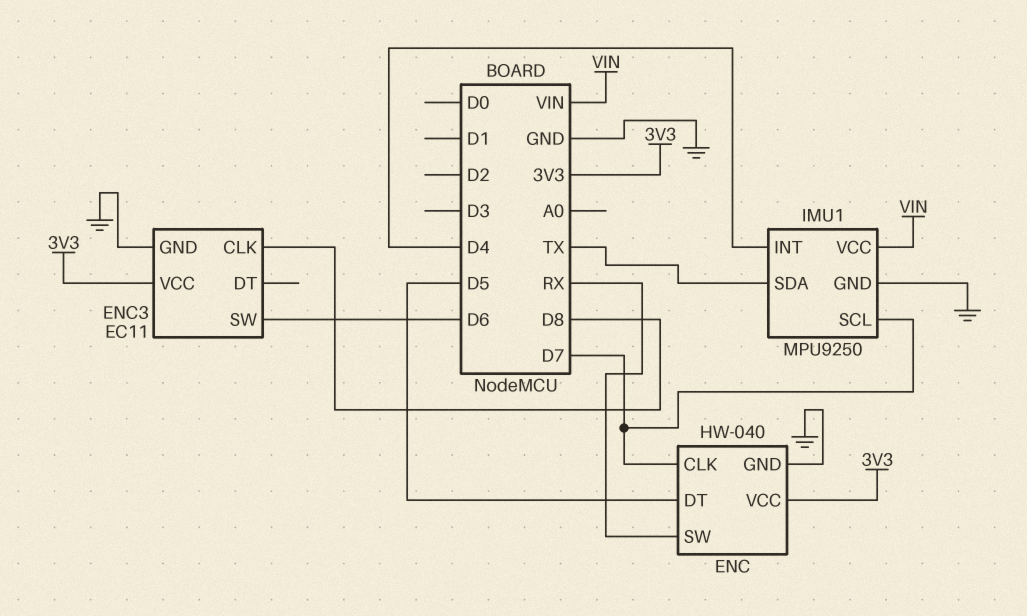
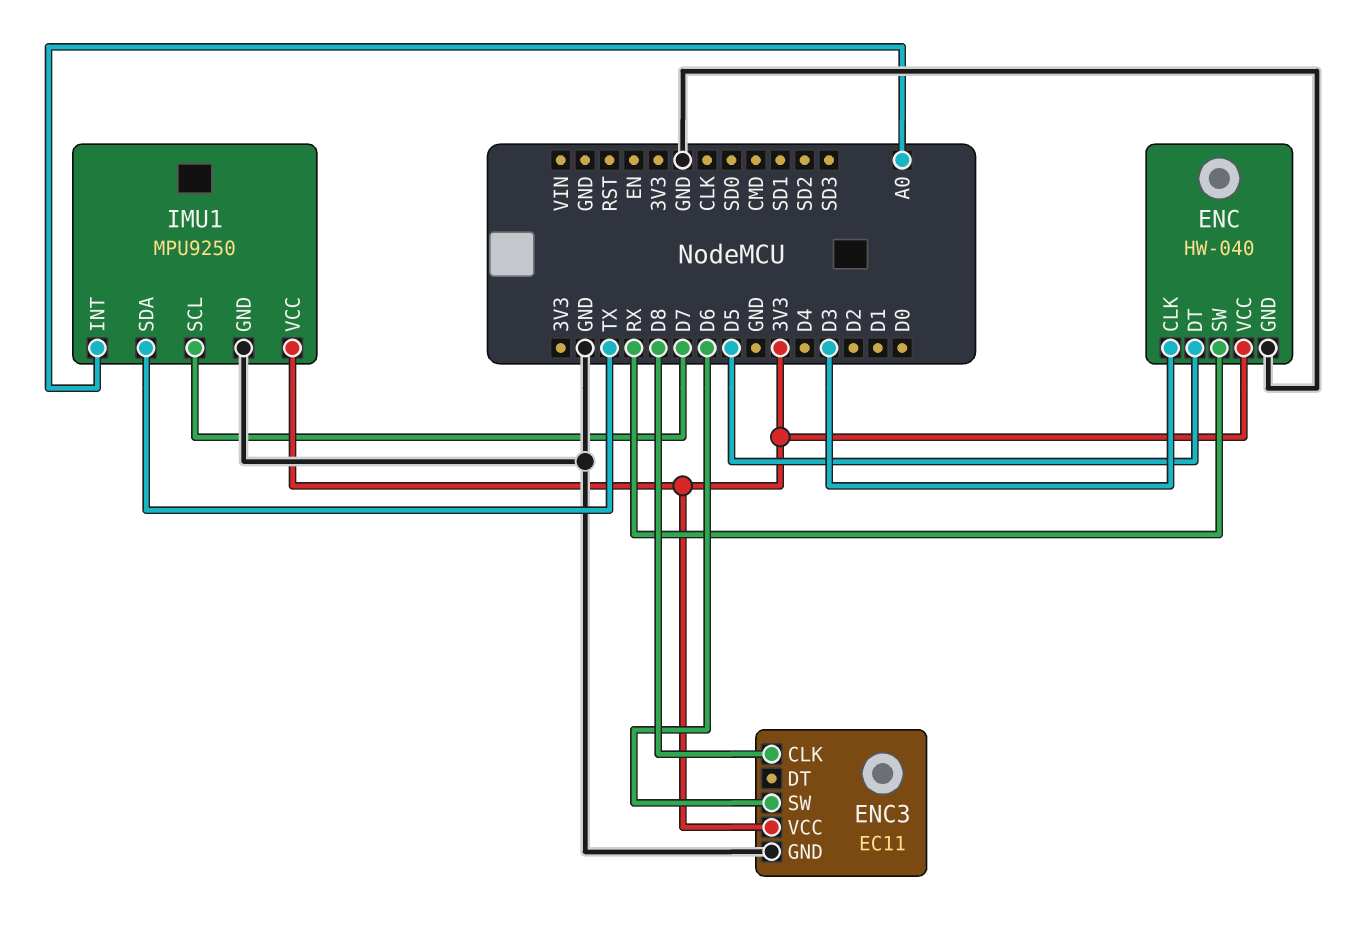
ENC pin CLK: D7 -> D3
IMU1 pin INT: D4 -> A0
IMU1 pin VCC: VIN -> 3V3

